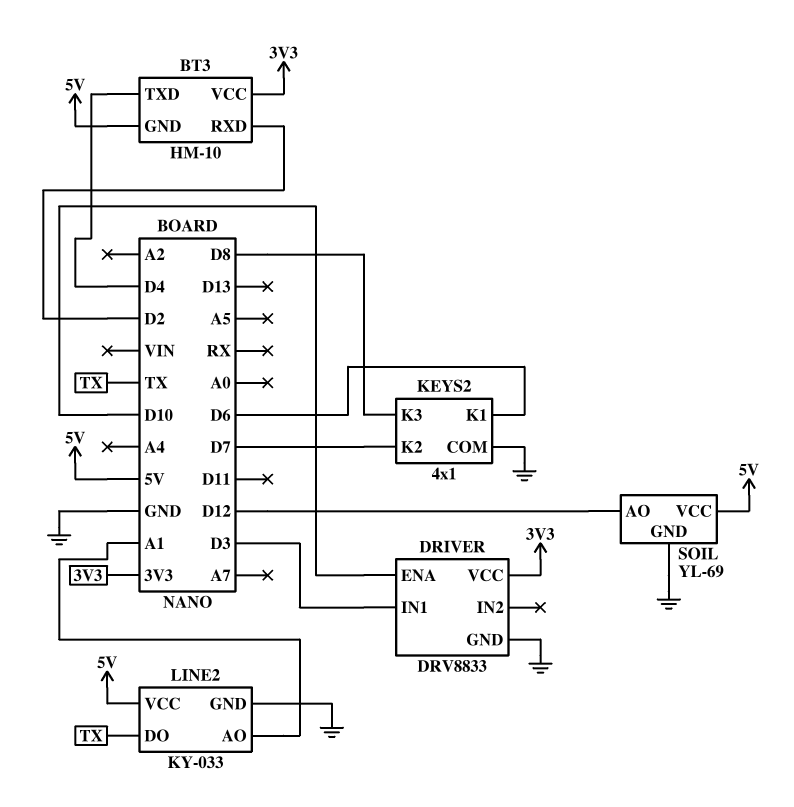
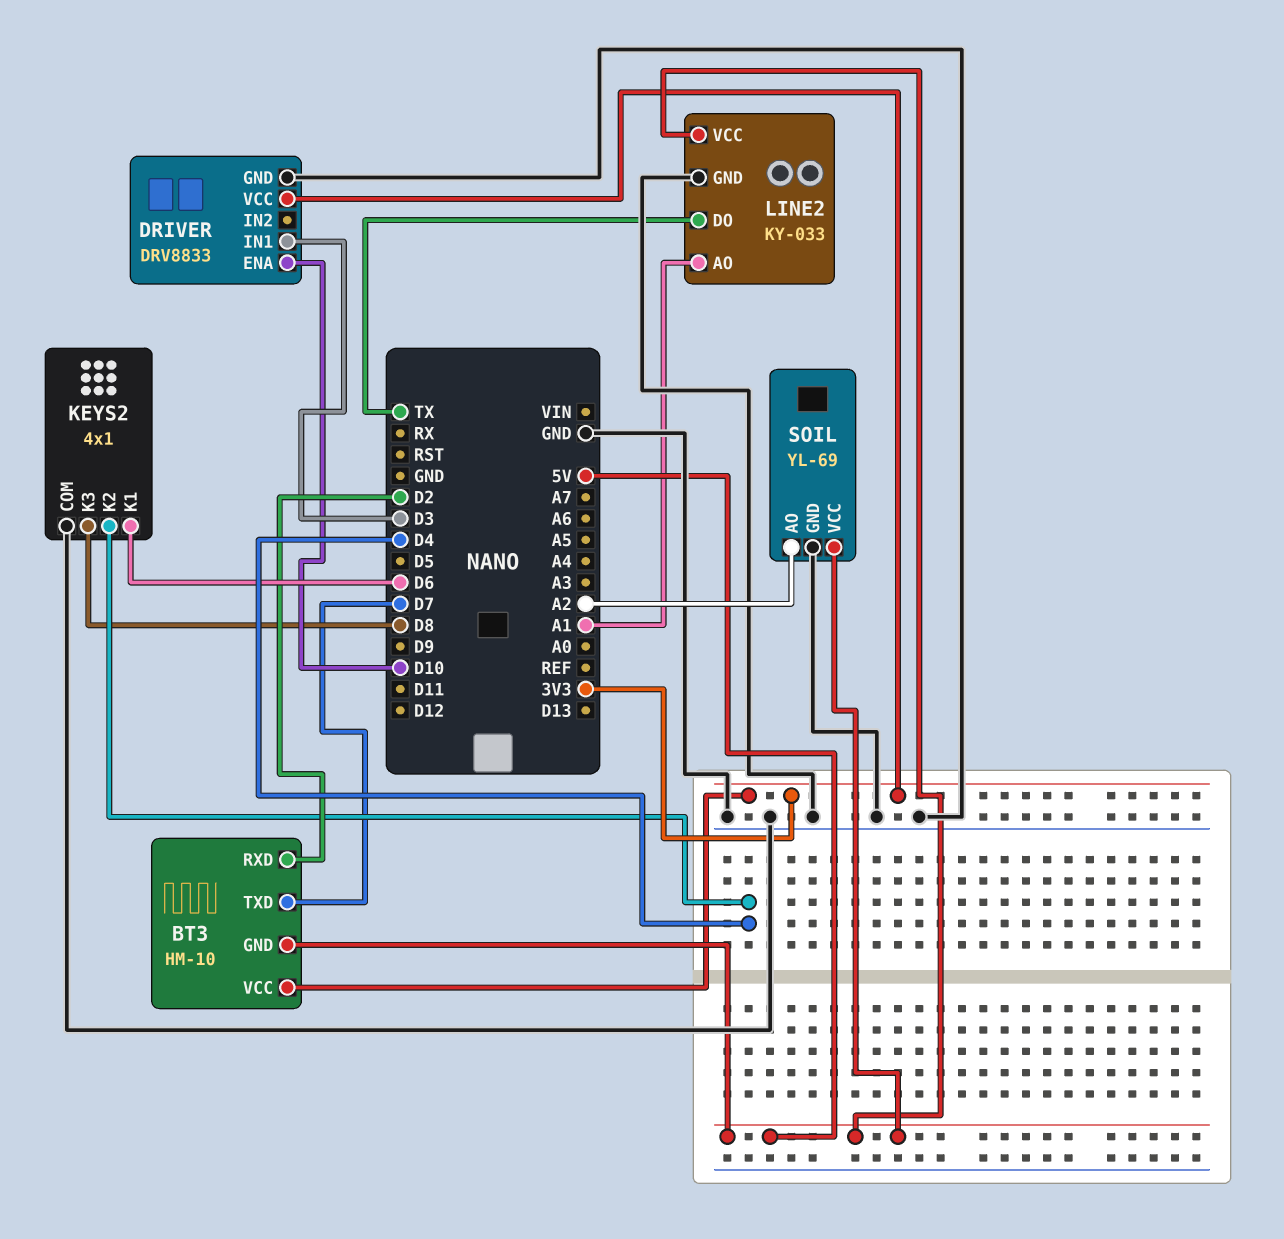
BT3 pin TXD: D4 -> D7
KEYS2 pin K2: D7 -> D4
SOIL pin AO: D12 -> A2

